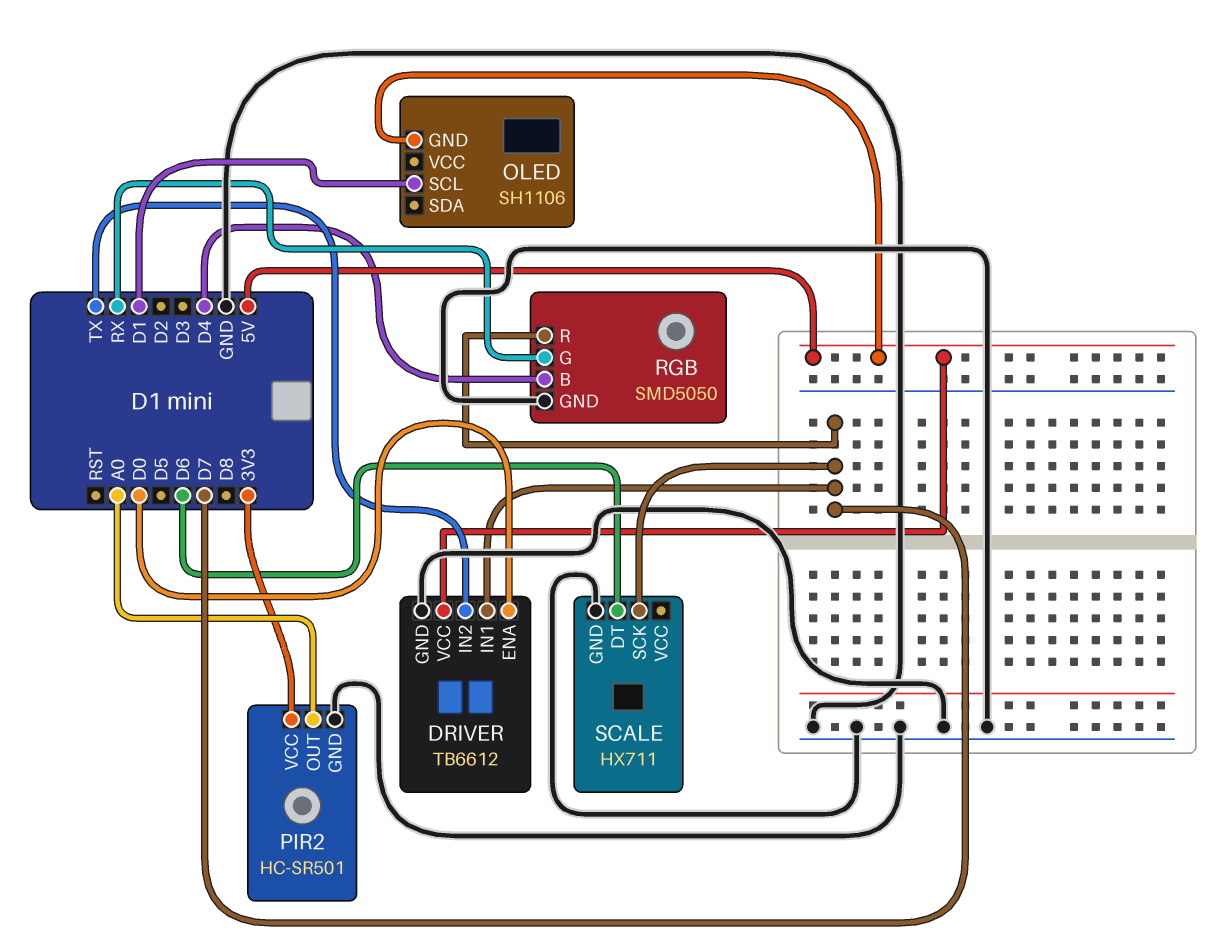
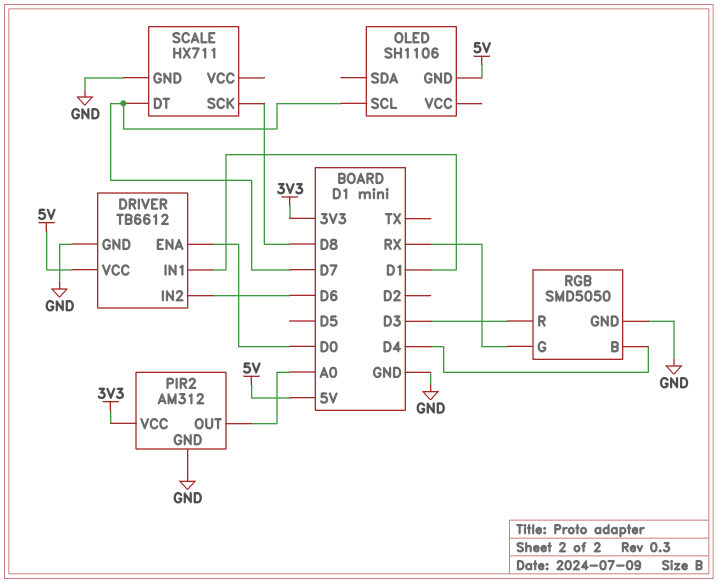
DRIVER pin IN1: D7 -> D1
DRIVER pin IN2: TX -> D6
OLED pin SCL: D1 -> D7
PIR2: HC-SR501 -> AM312
RGB pin R: D7 -> D3
SCALE pin DT: D6 -> D7
SCALE pin SCK: D7 -> D8

